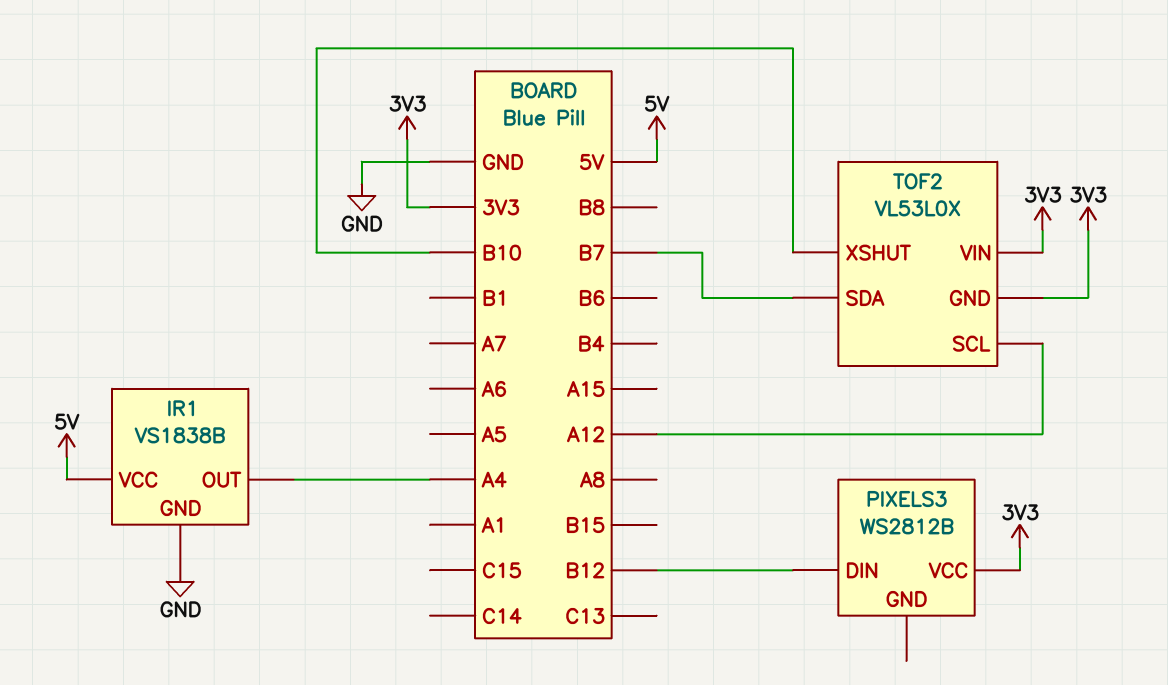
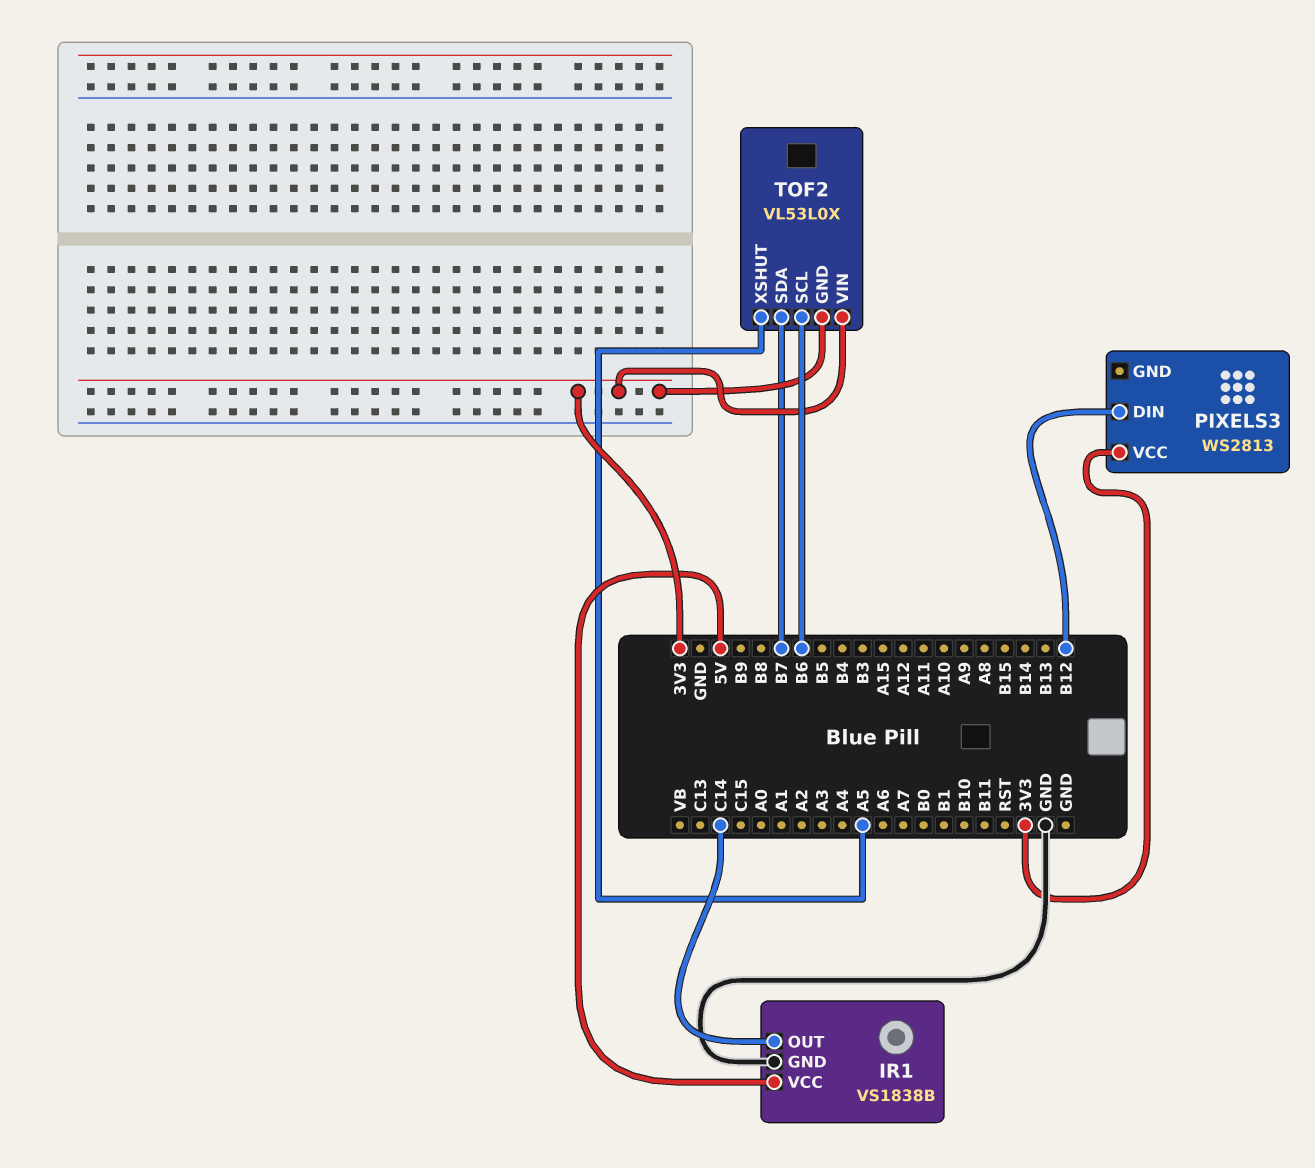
IR1 pin OUT: A4 -> C14
PIXELS3: WS2812B -> WS2813
TOF2 pin SCL: A12 -> B6
TOF2 pin XSHUT: B10 -> A5

